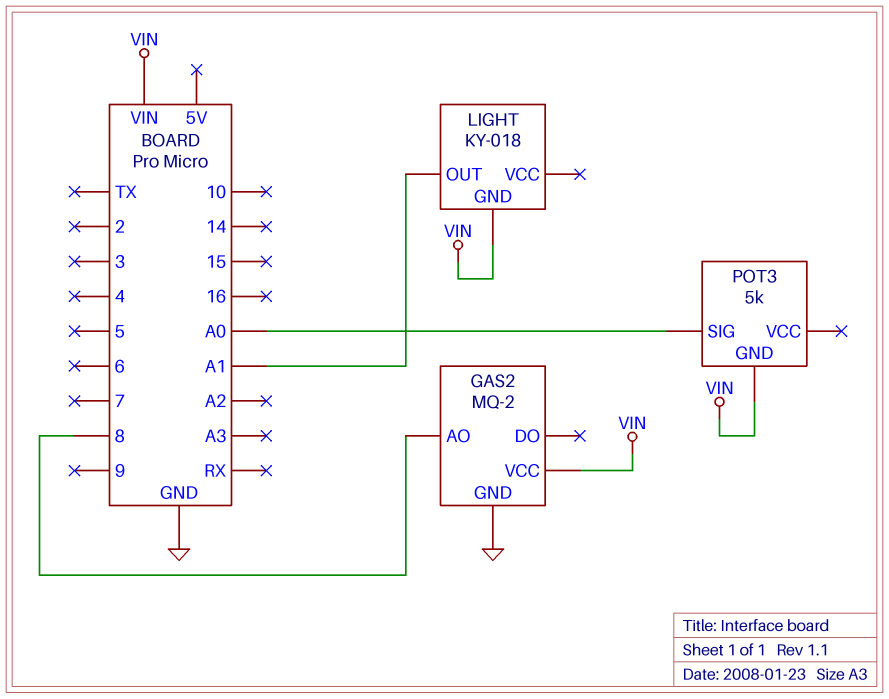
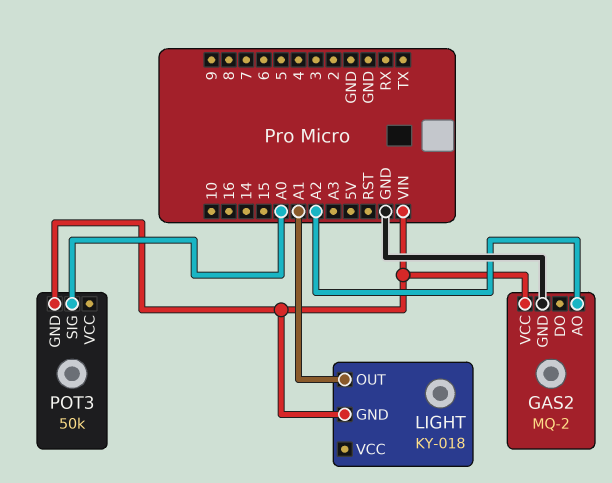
GAS2 pin AO: 8 -> A2
POT3: 5k -> 50k

